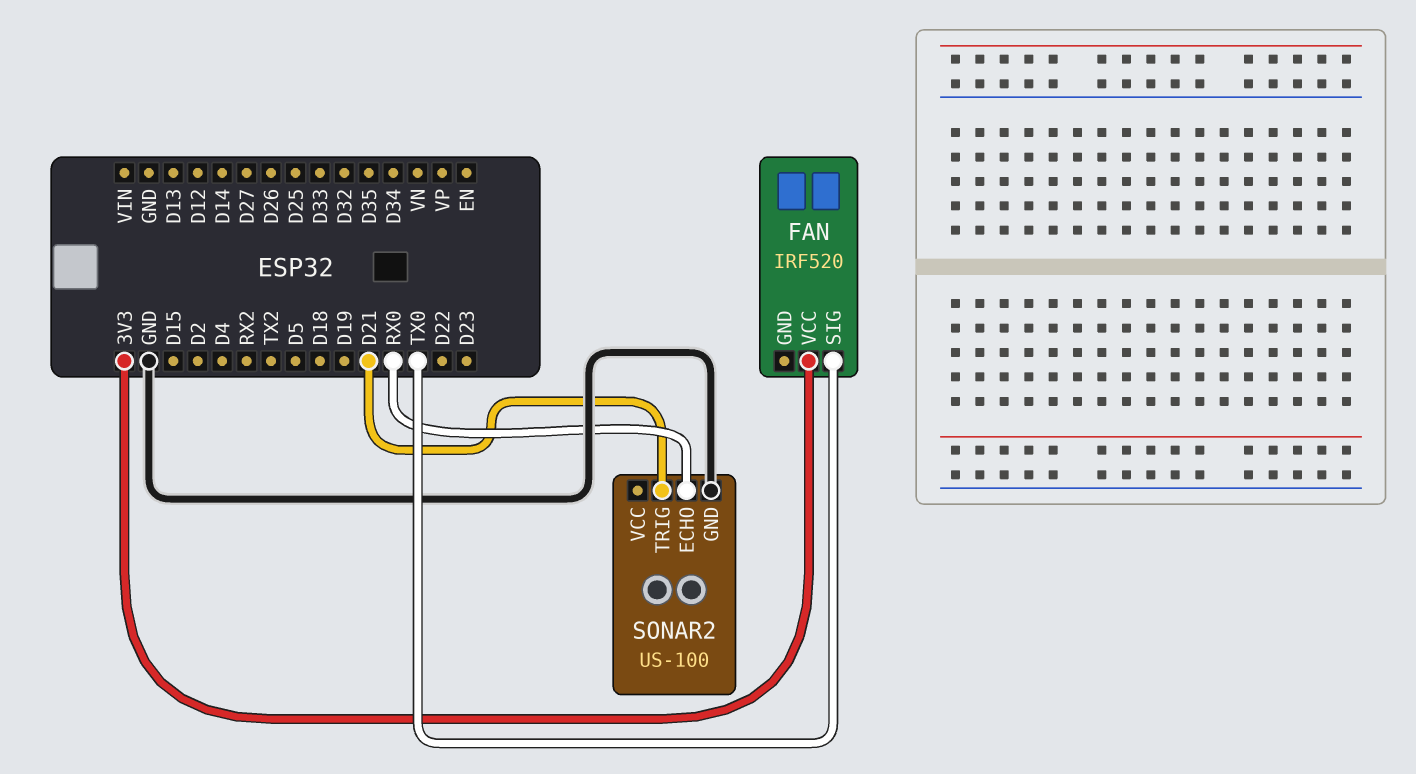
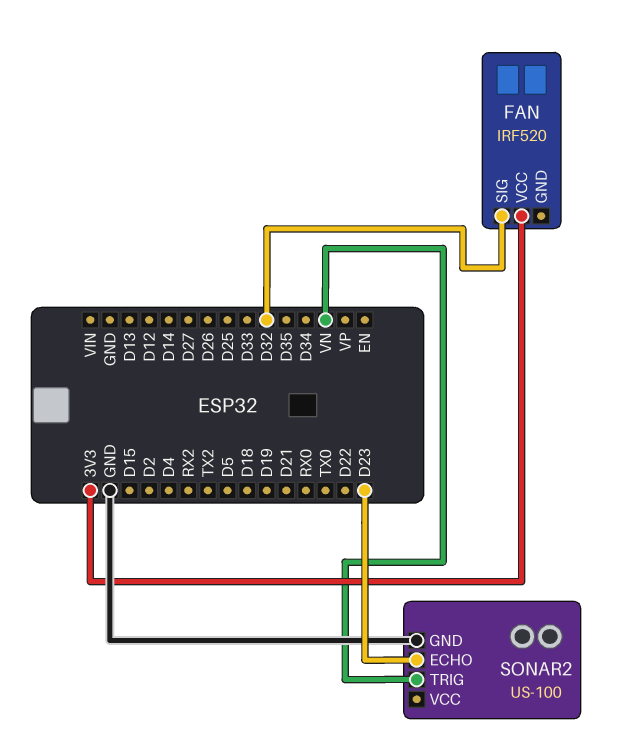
FAN pin SIG: TX0 -> D32
SONAR2 pin ECHO: RX0 -> D23
SONAR2 pin TRIG: D21 -> VN

